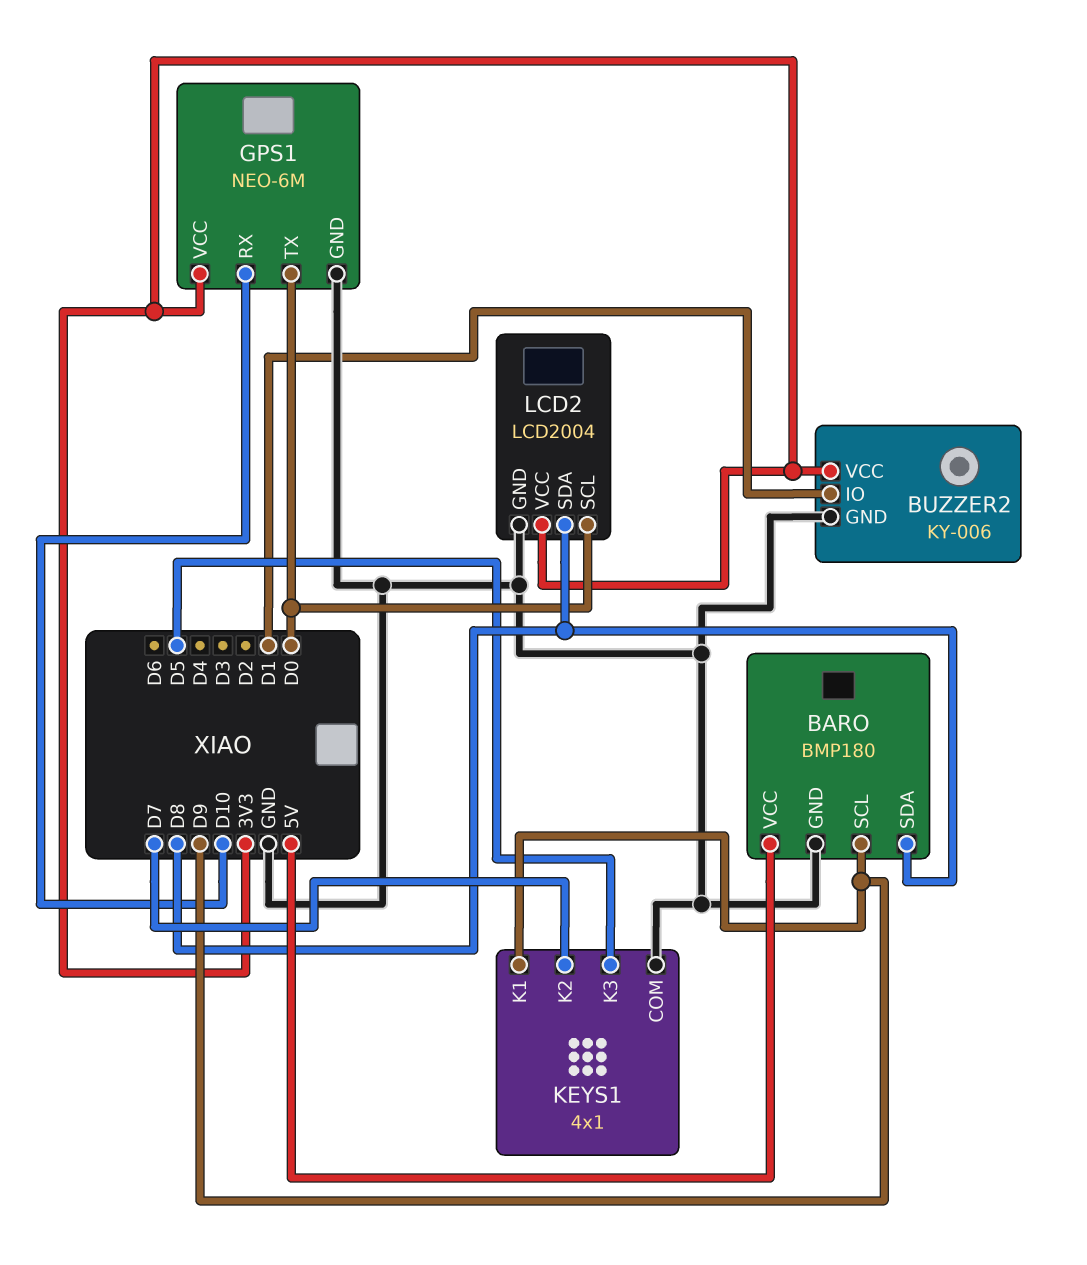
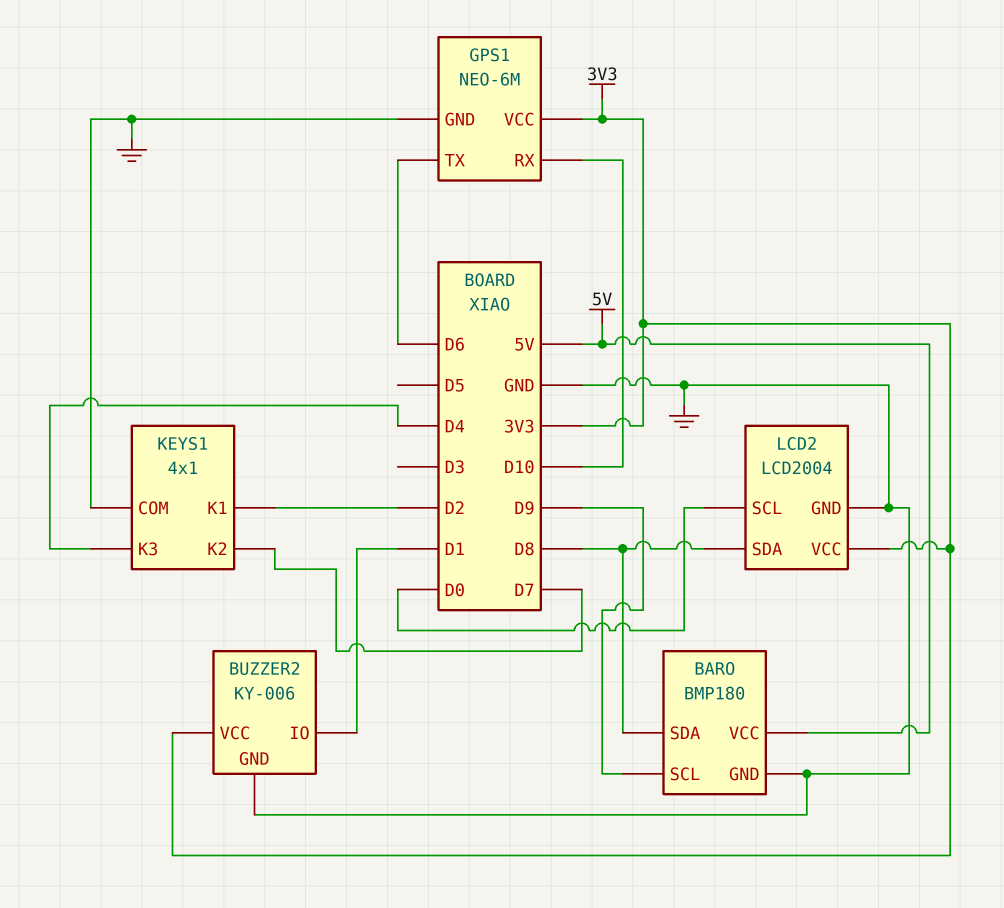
GPS1 pin TX: D0 -> D6
KEYS1 pin K1: D9 -> D2
KEYS1 pin K3: D5 -> D4

